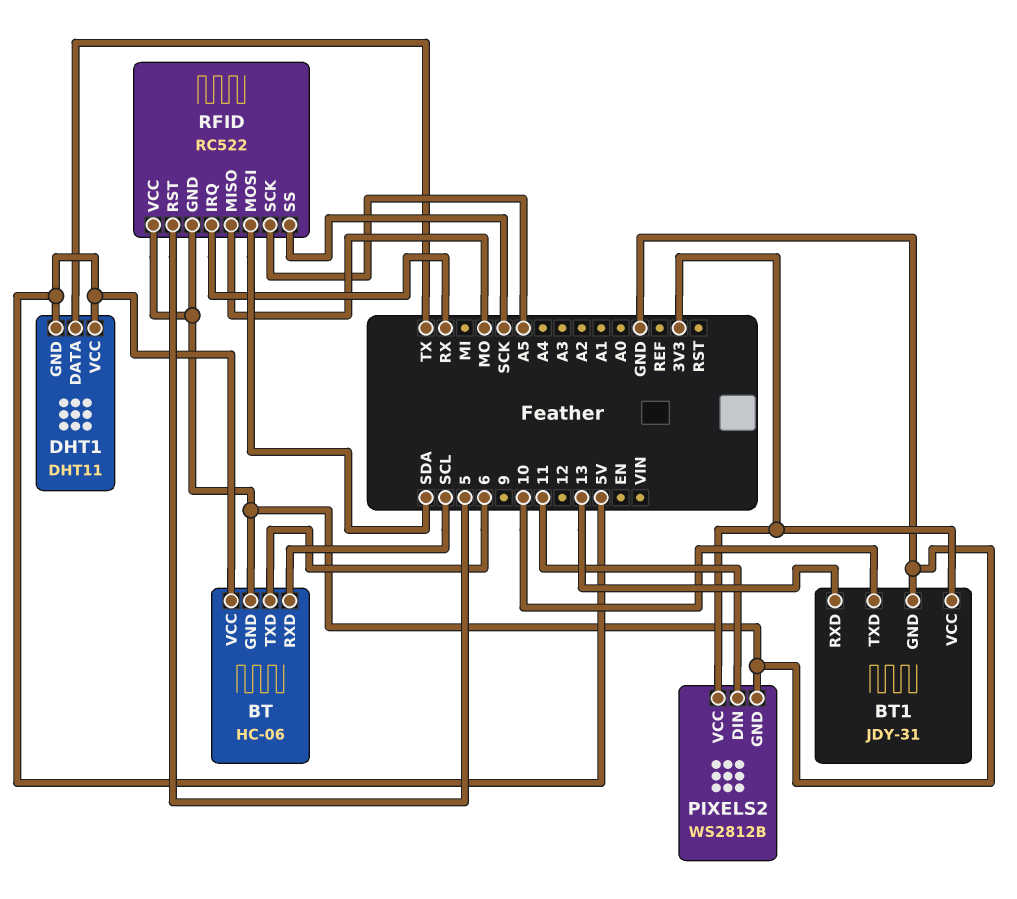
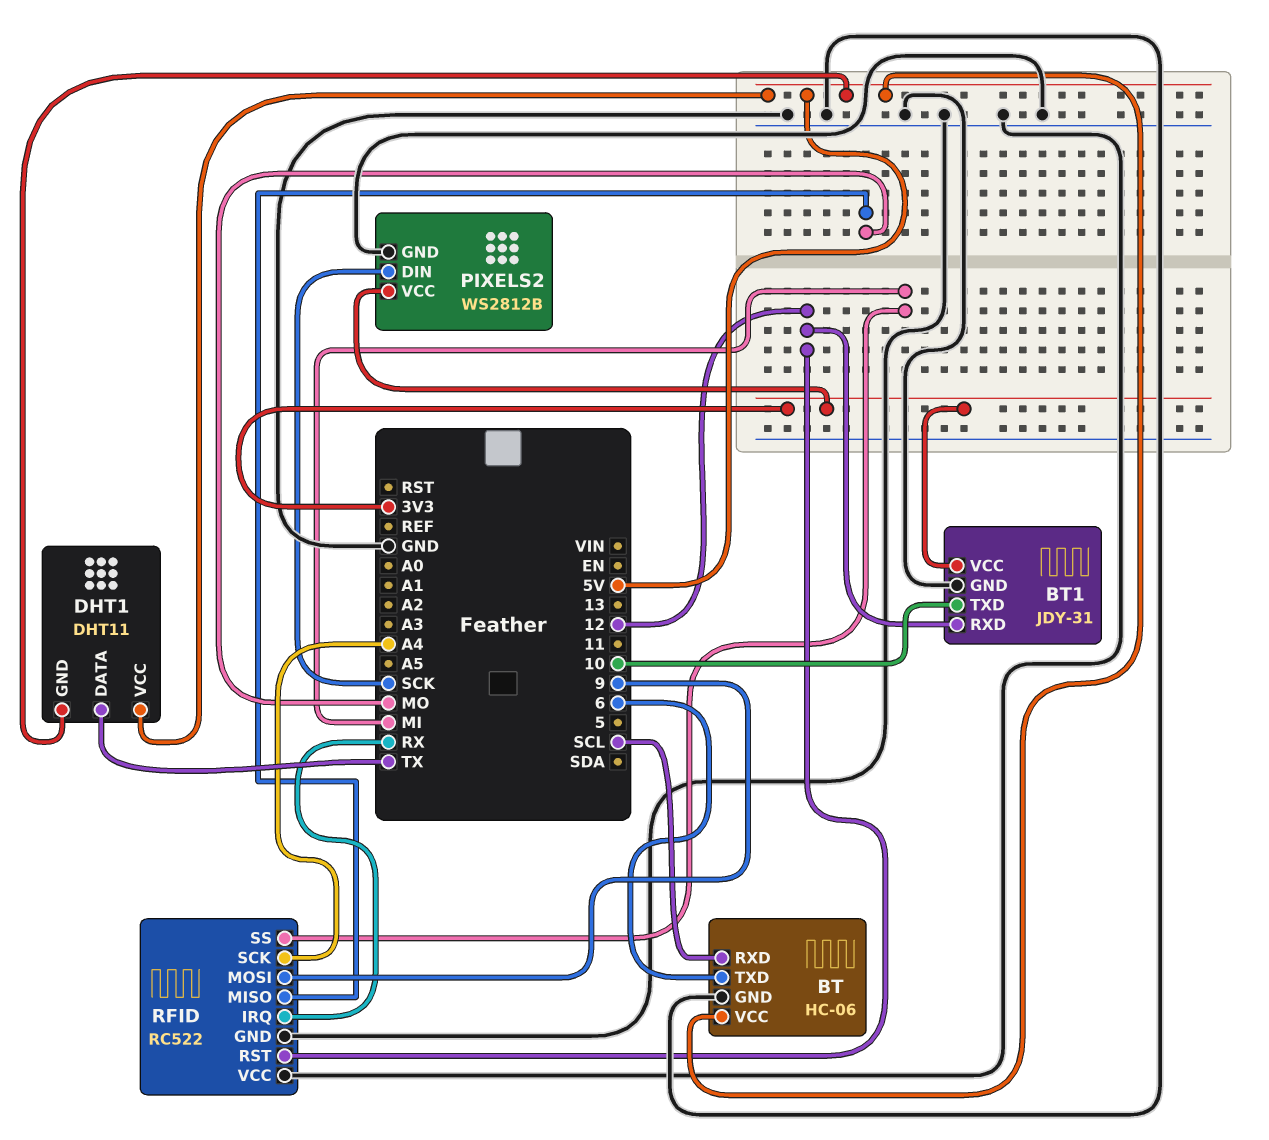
BT1 pin RXD: 13 -> 12
PIXELS2 pin DIN: 11 -> SCK
RFID pin MOSI: SDA -> 9
RFID pin RST: 5 -> 12
RFID pin SCK: A5 -> A4
RFID pin SS: SCK -> MI

